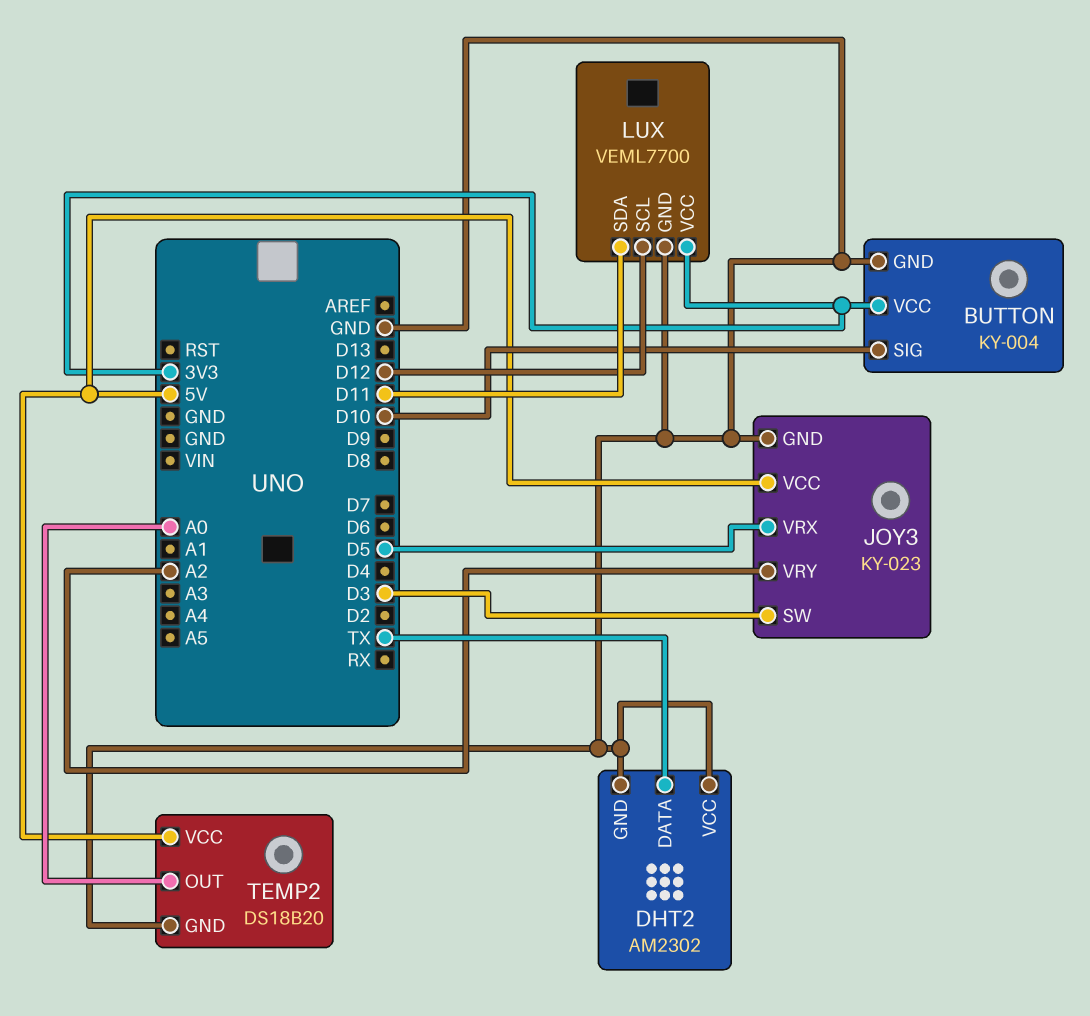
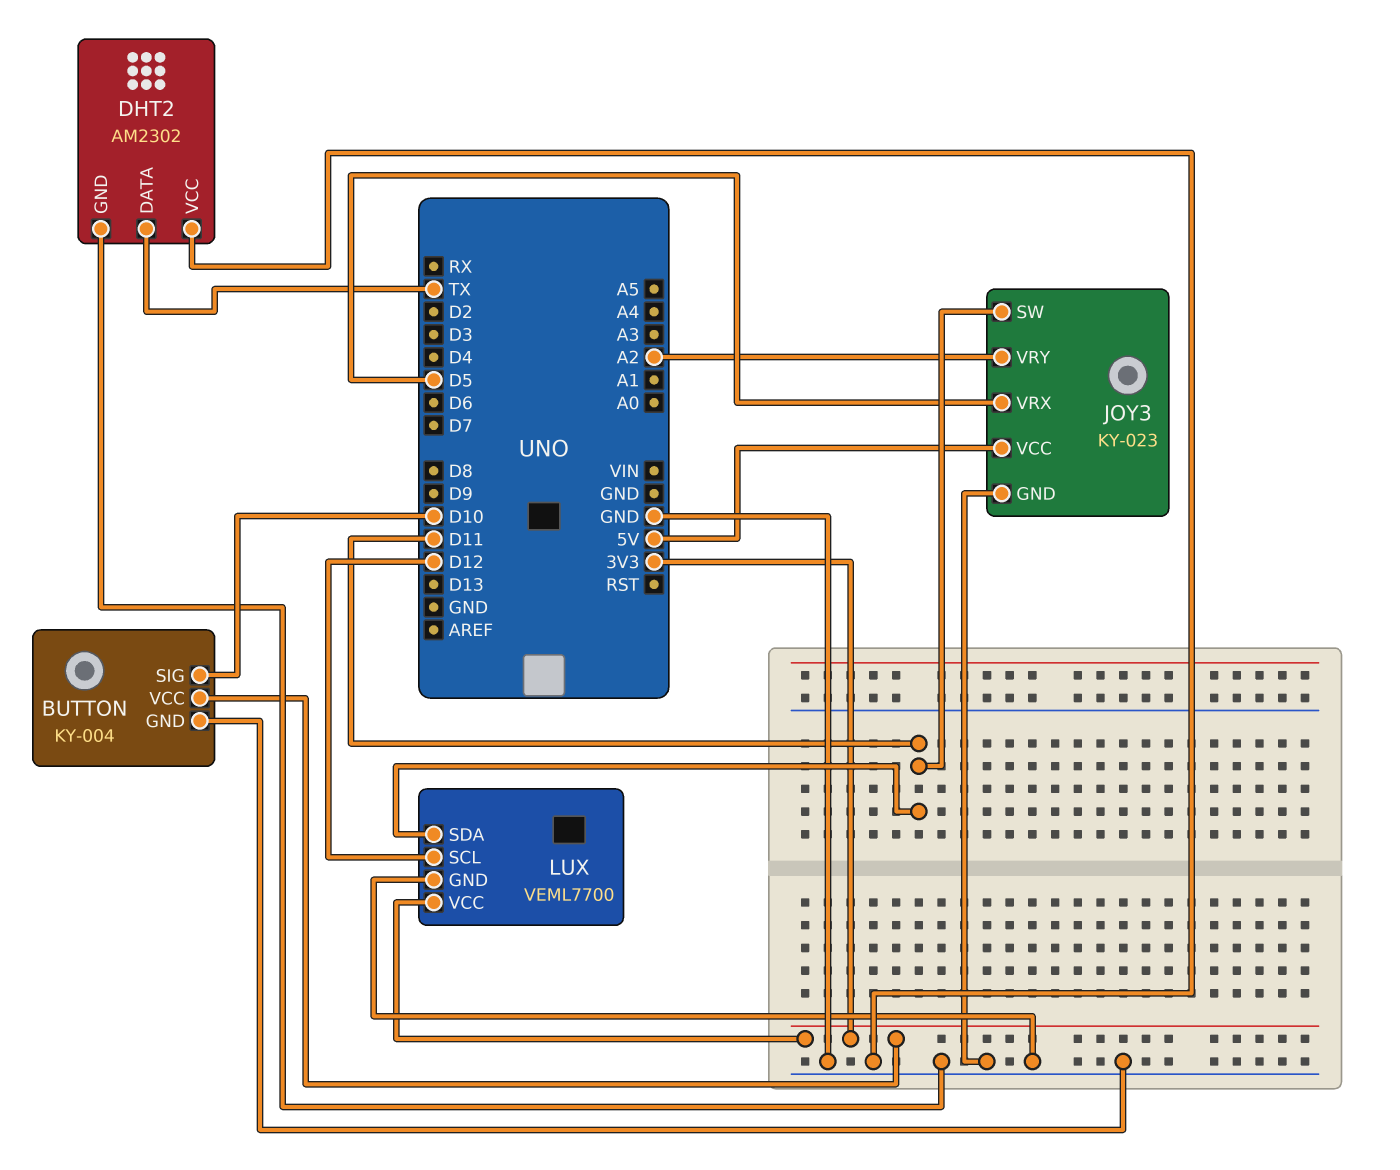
JOY3 pin SW: D3 -> D11
TEMP2: DS18B20 -> none
TEMP2 pin GND: GND -> none
TEMP2 pin OUT: A0 -> none
TEMP2 pin VCC: 5V -> none

